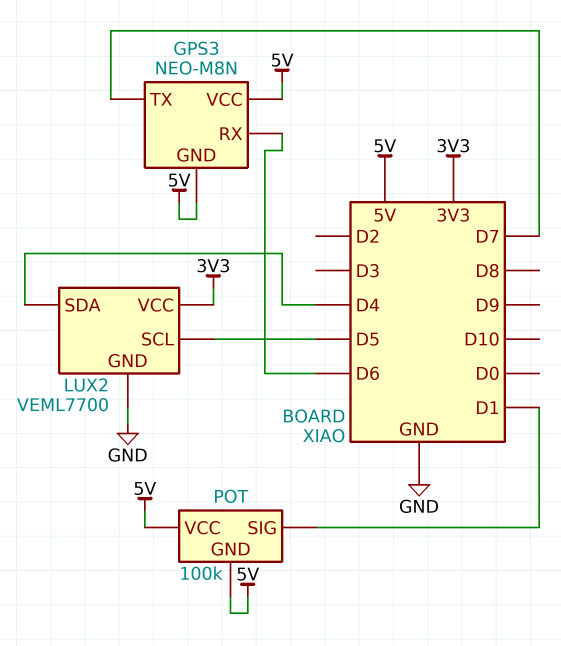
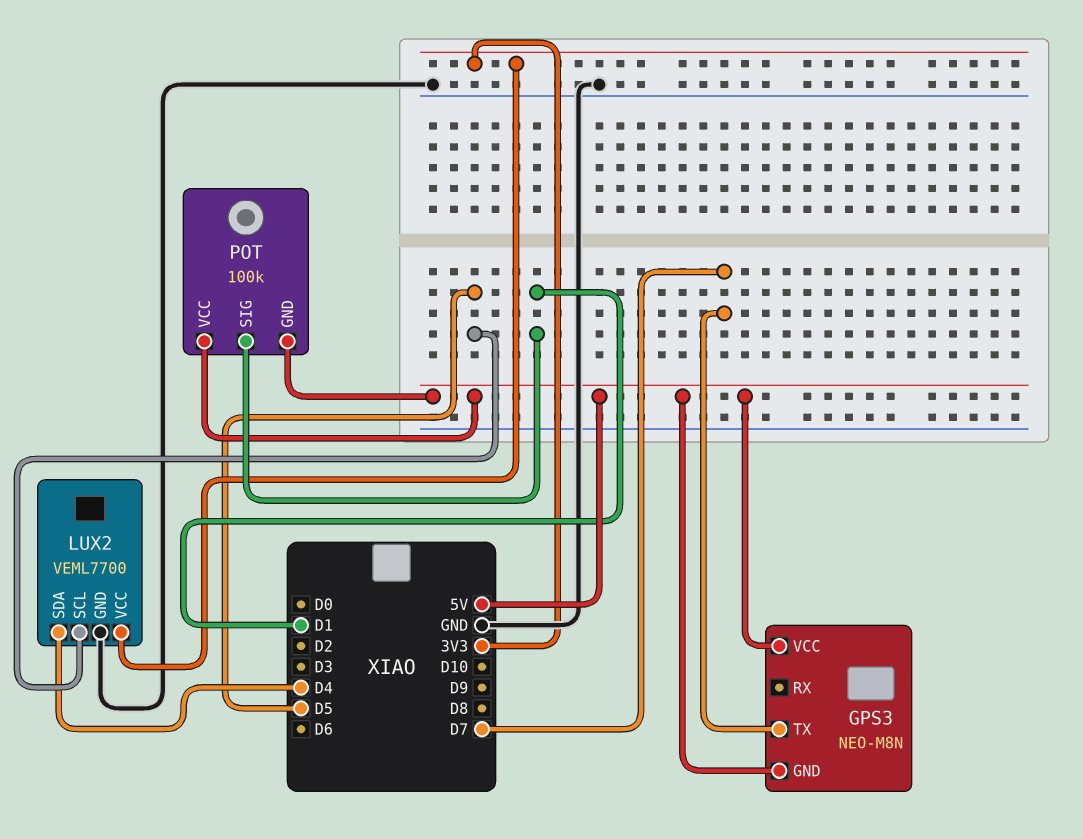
GPS3 pin RX: D6 -> none

